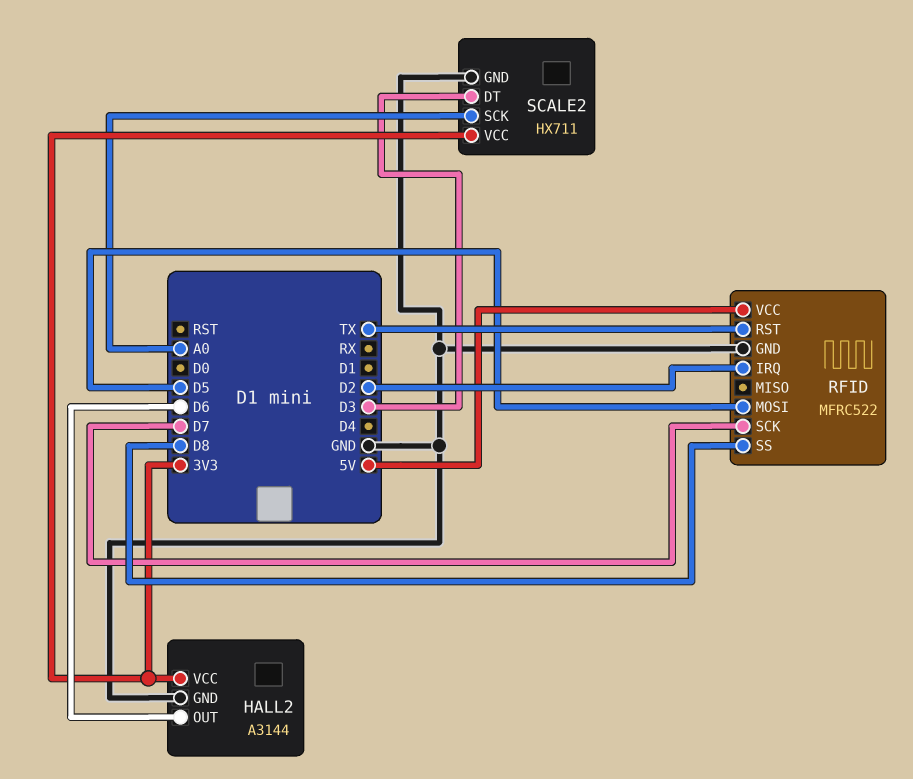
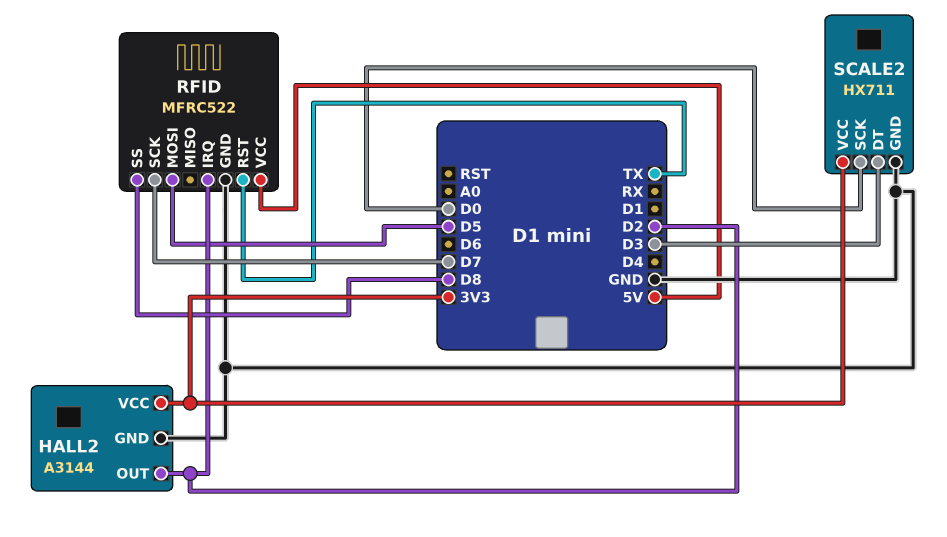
HALL2 pin OUT: D6 -> D2
SCALE2 pin SCK: A0 -> D0

